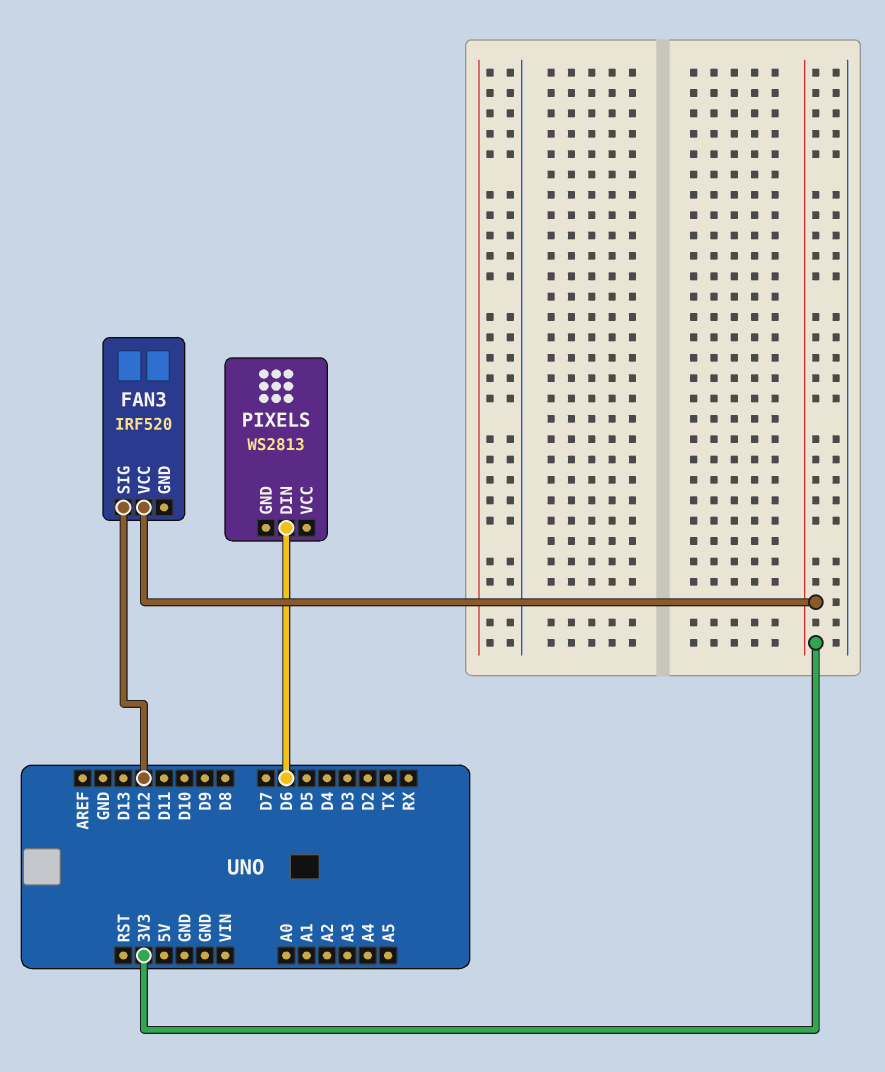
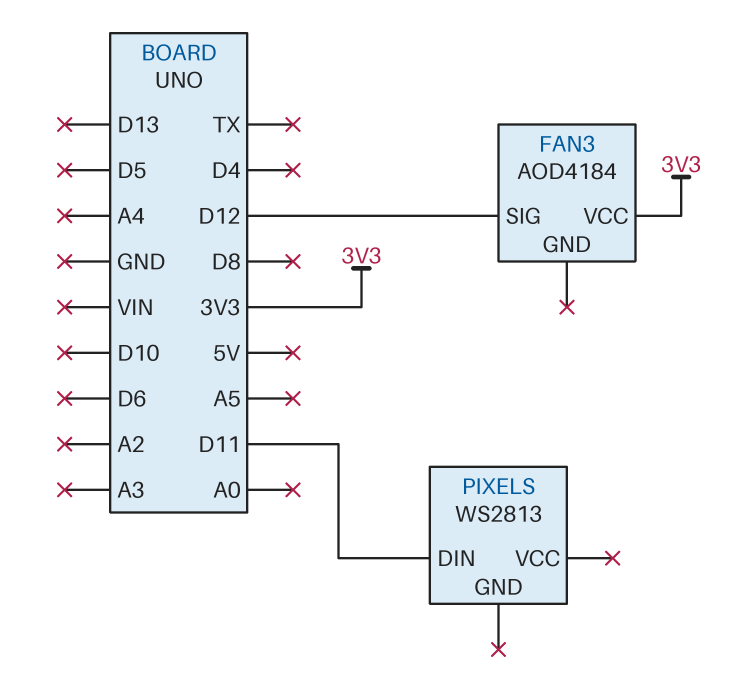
FAN3: IRF520 -> AOD4184
PIXELS pin DIN: D6 -> D11

